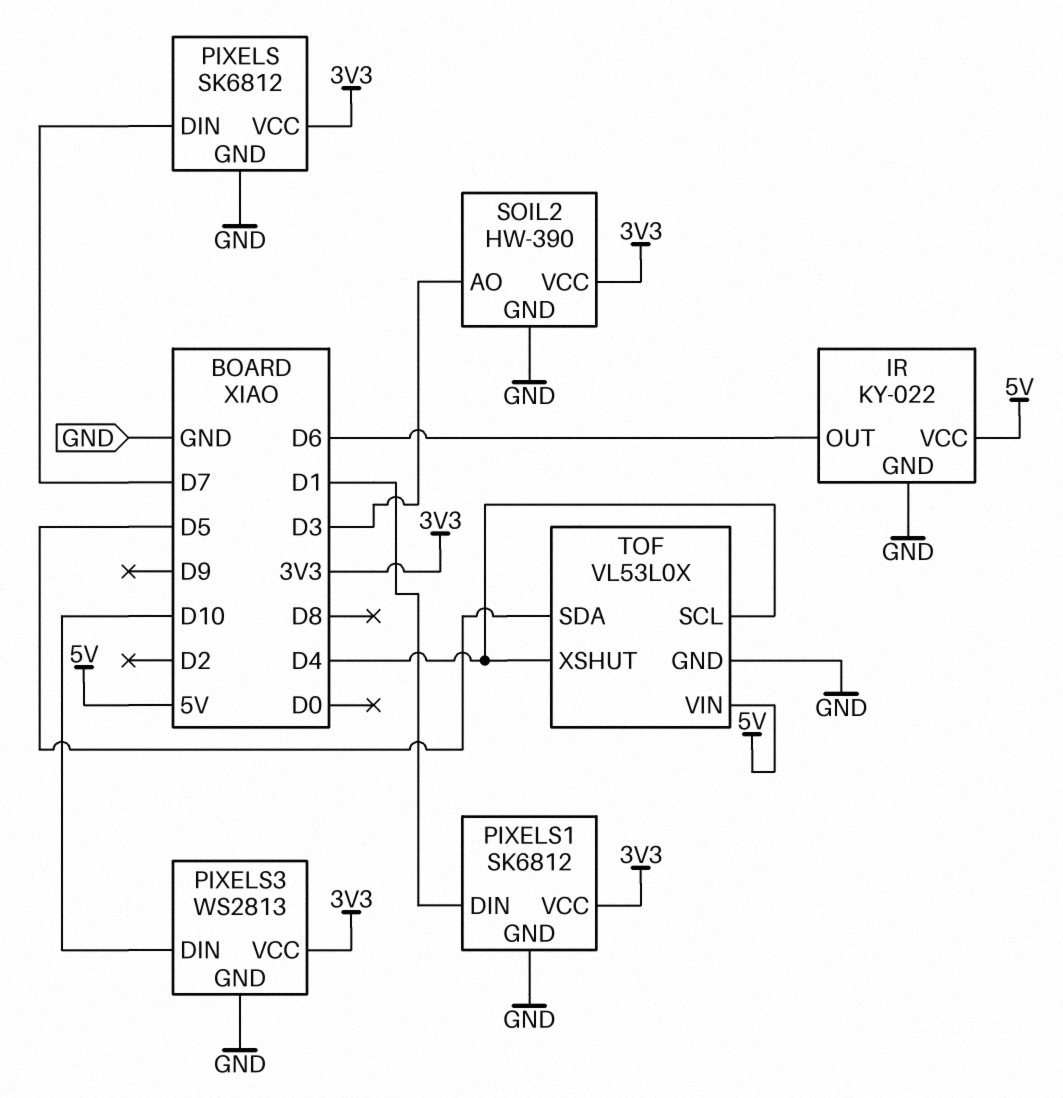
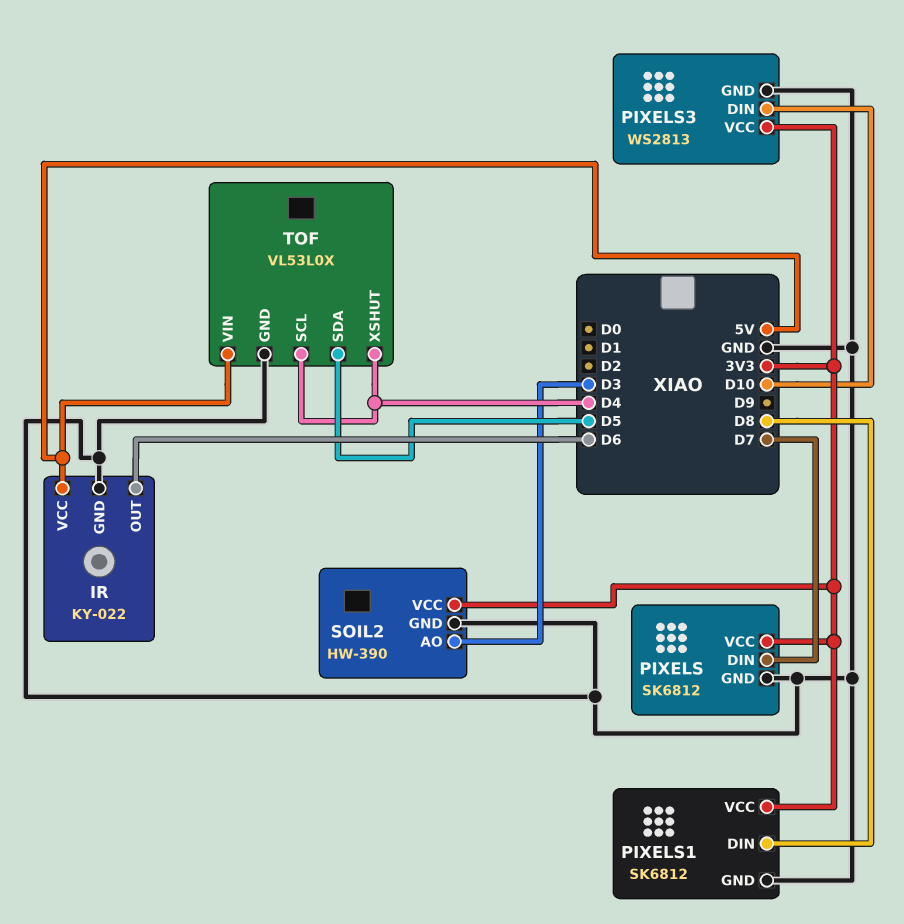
PIXELS1 pin DIN: D1 -> D8

